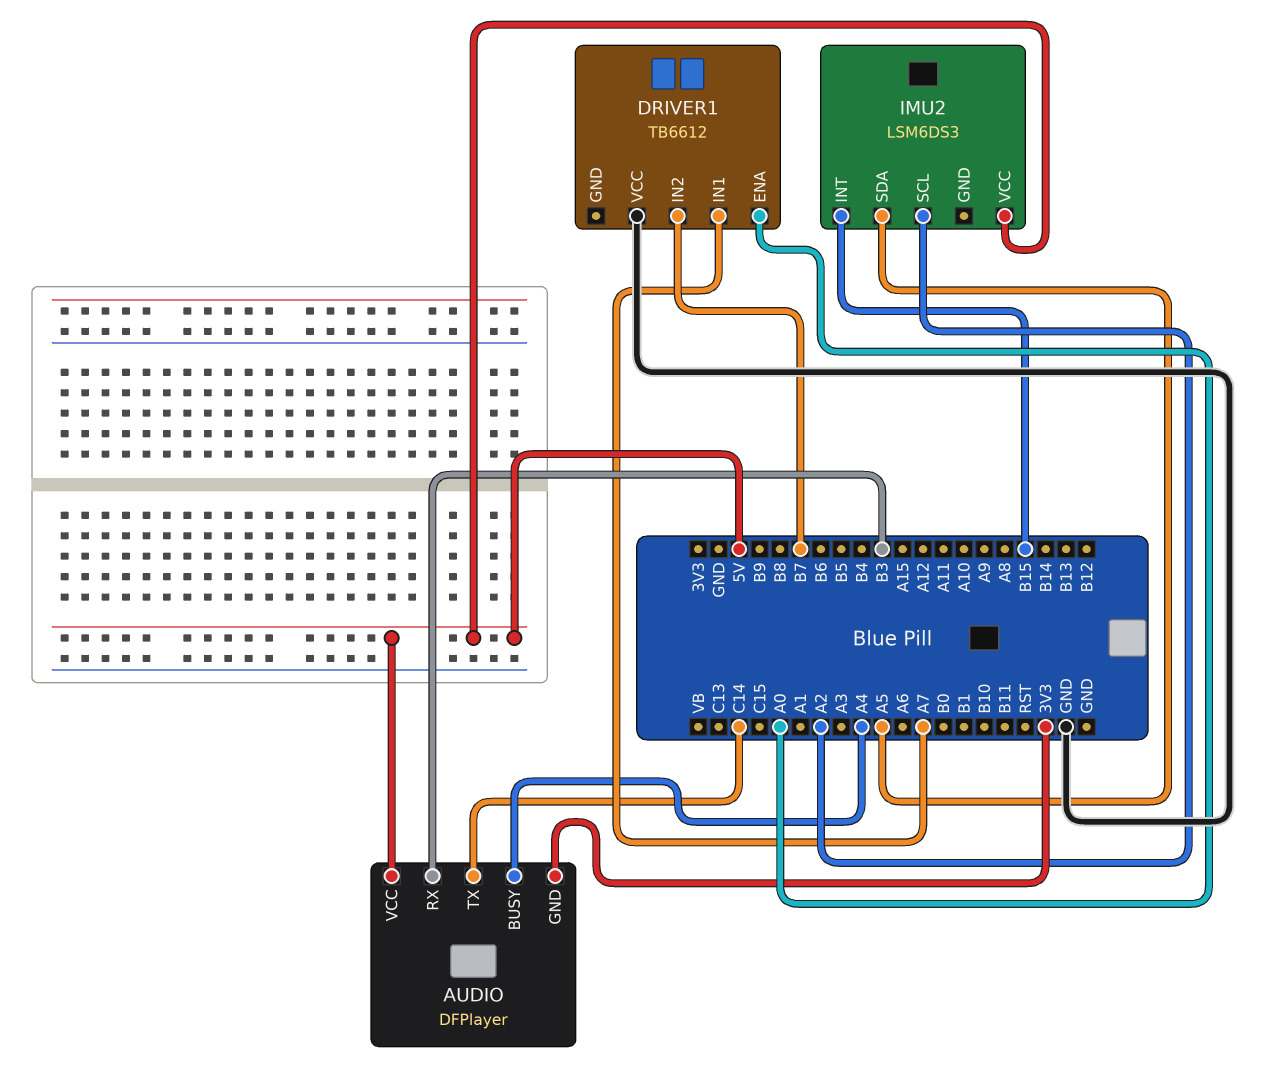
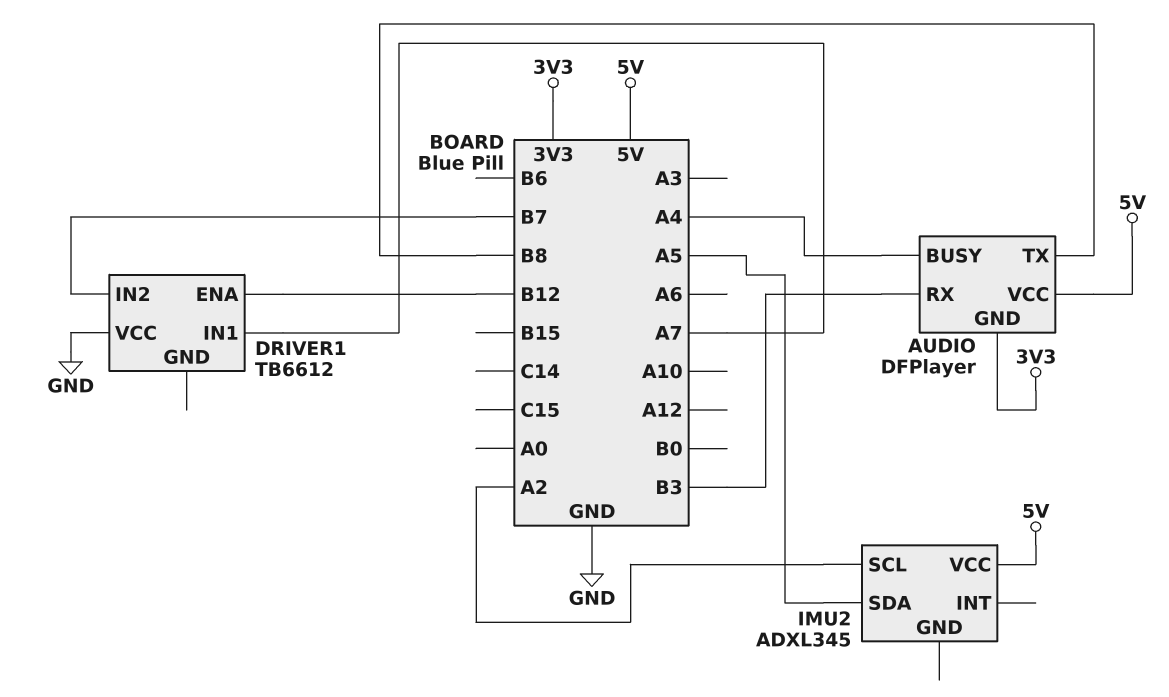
AUDIO pin TX: C14 -> B8
DRIVER1 pin ENA: A0 -> B12
IMU2: LSM6DS3 -> ADXL345
IMU2 pin INT: B15 -> none

